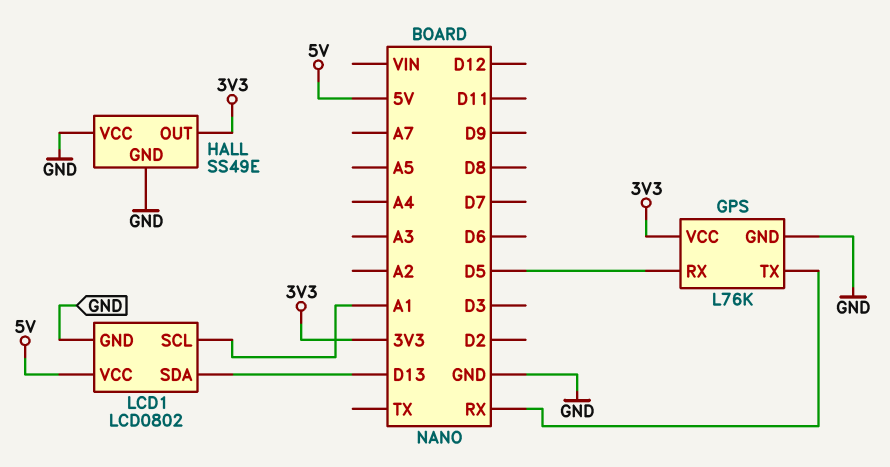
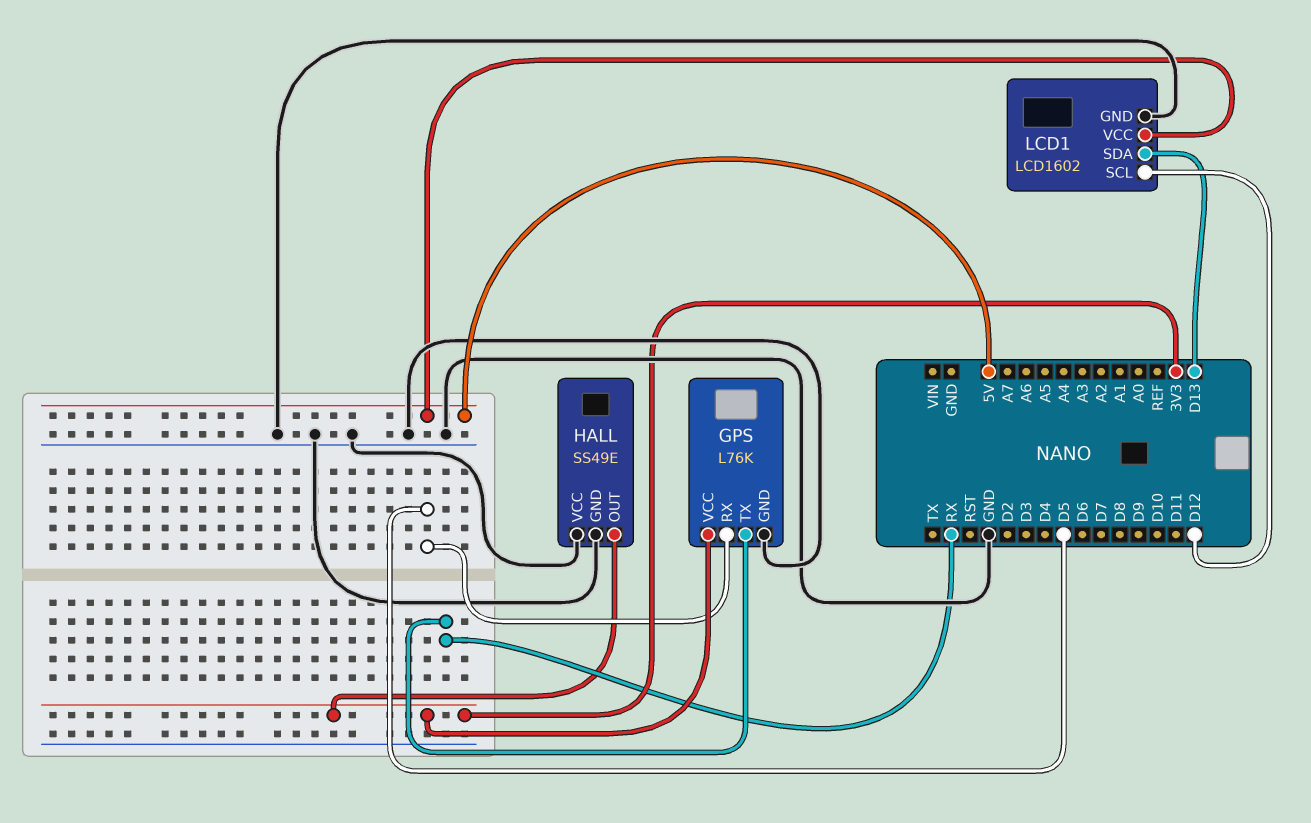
LCD1: LCD0802 -> LCD1602
LCD1 pin SCL: A1 -> D12

